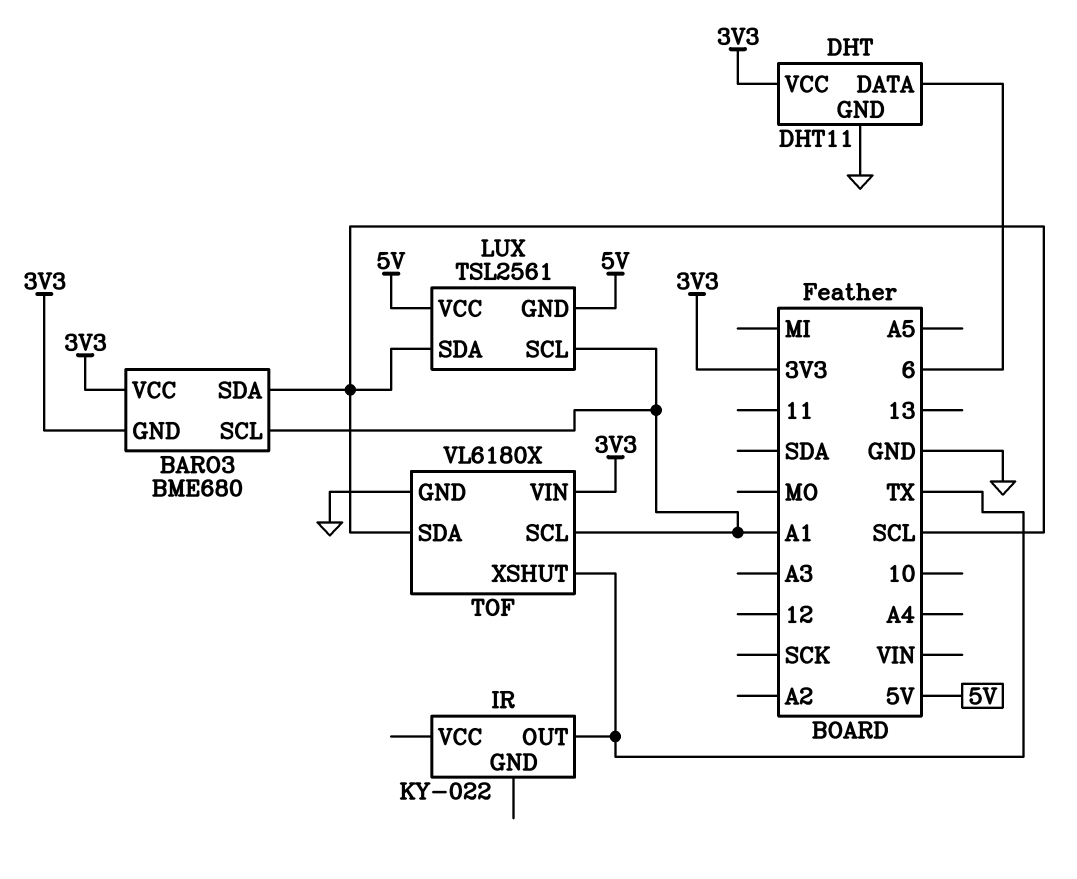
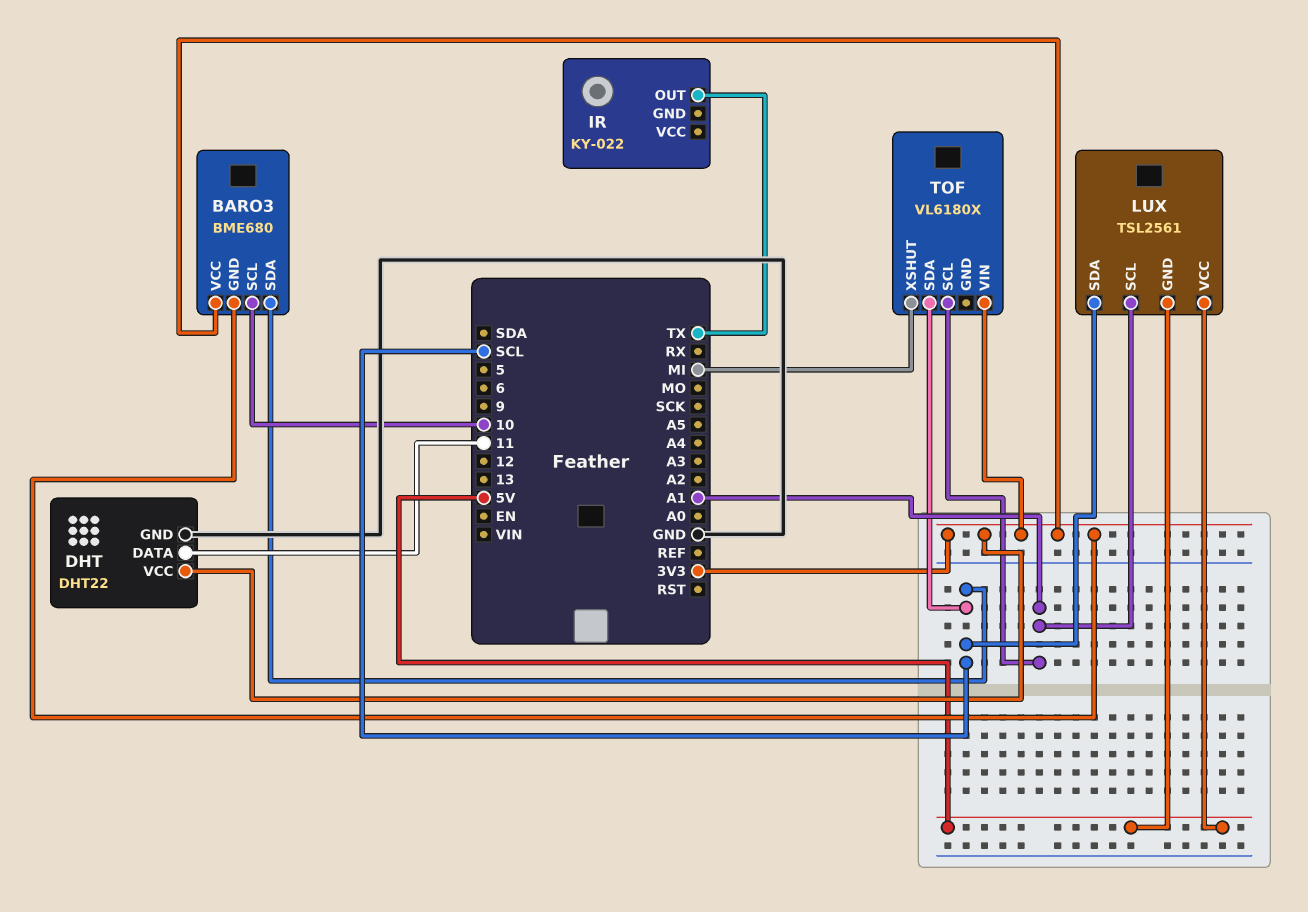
BARO3 pin SCL: A1 -> 10
DHT: DHT11 -> DHT22
DHT pin DATA: 6 -> 11
TOF pin GND: GND -> none
TOF pin XSHUT: TX -> MI

